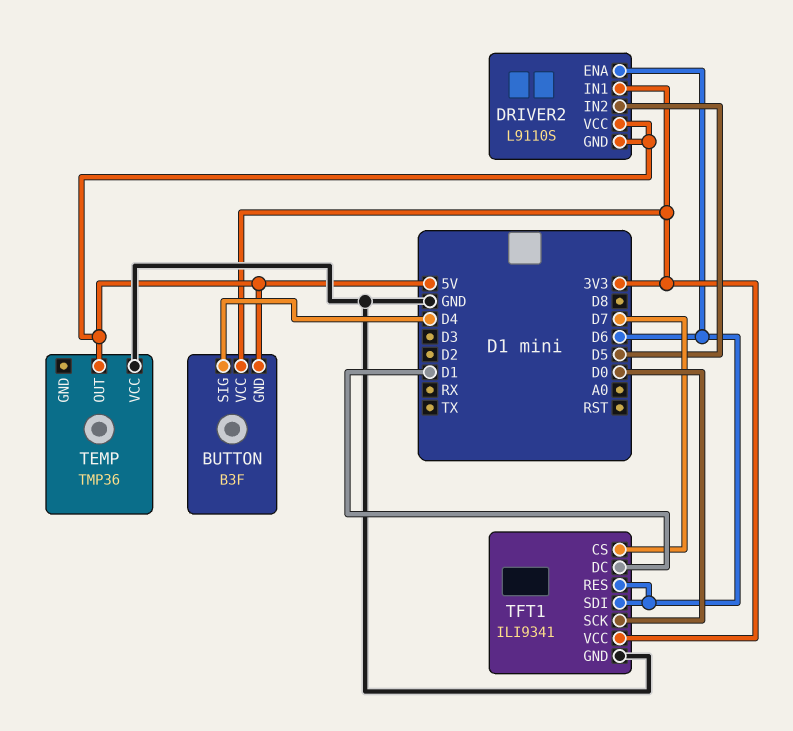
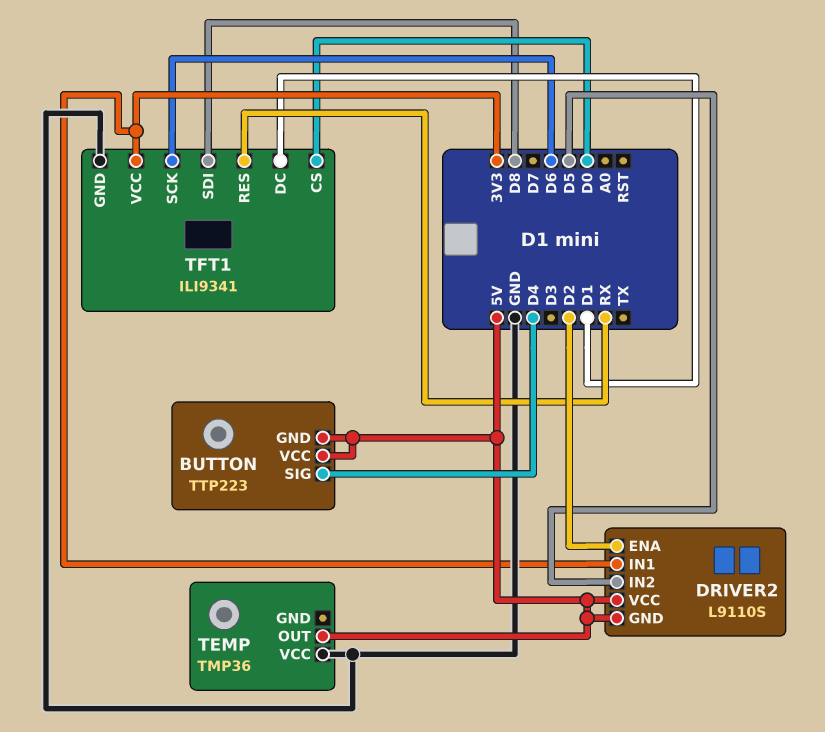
BUTTON: B3F -> TTP223
BUTTON pin VCC: 3V3 -> 5V
DRIVER2 pin ENA: D6 -> D2
TFT1 pin CS: D7 -> D0
TFT1 pin RES: D6 -> RX
TFT1 pin SCK: D0 -> D6
TFT1 pin SDI: D6 -> D8

